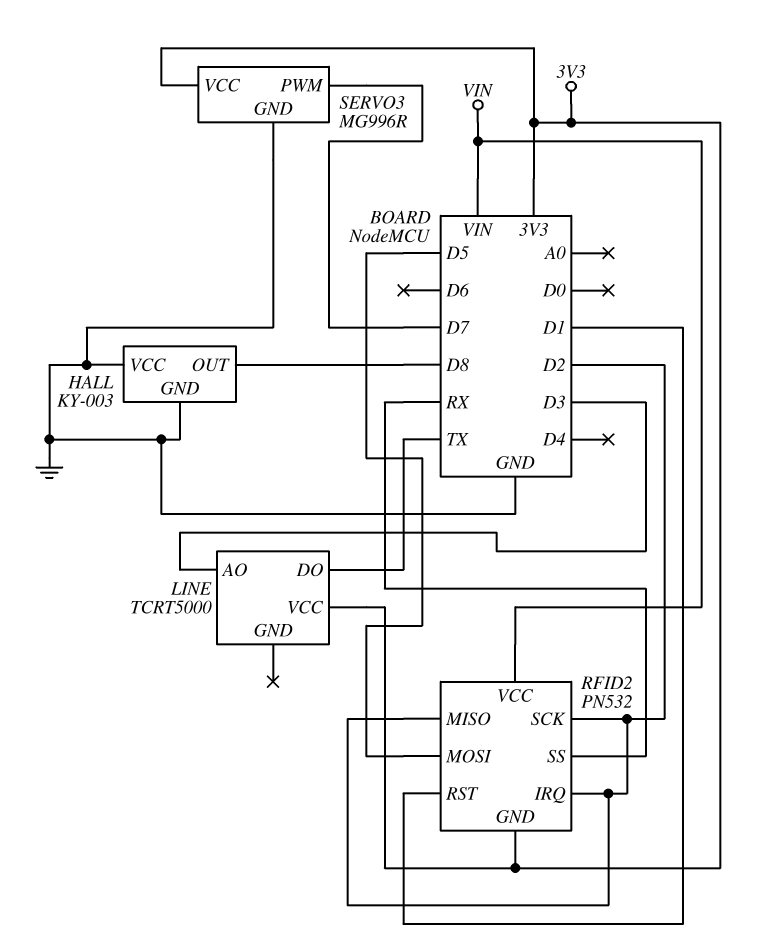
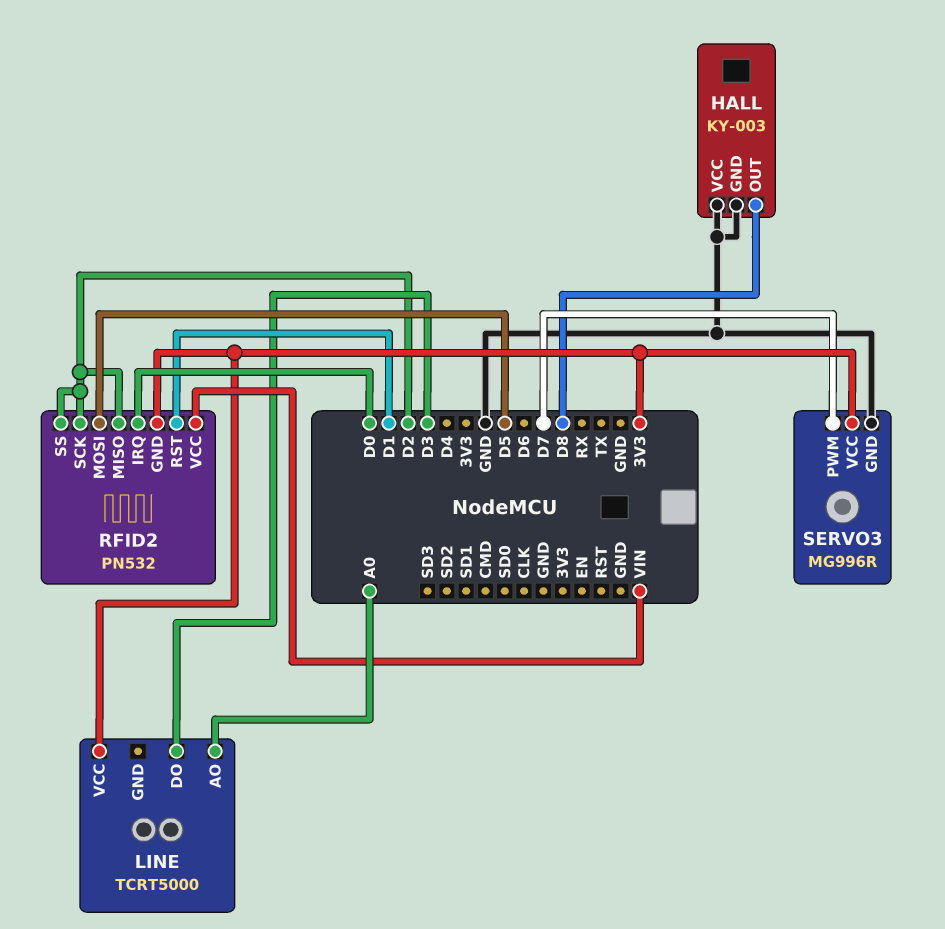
LINE pin AO: D3 -> A0
LINE pin DO: TX -> D3
RFID2 pin IRQ: D2 -> D0
RFID2 pin SS: RX -> D2

